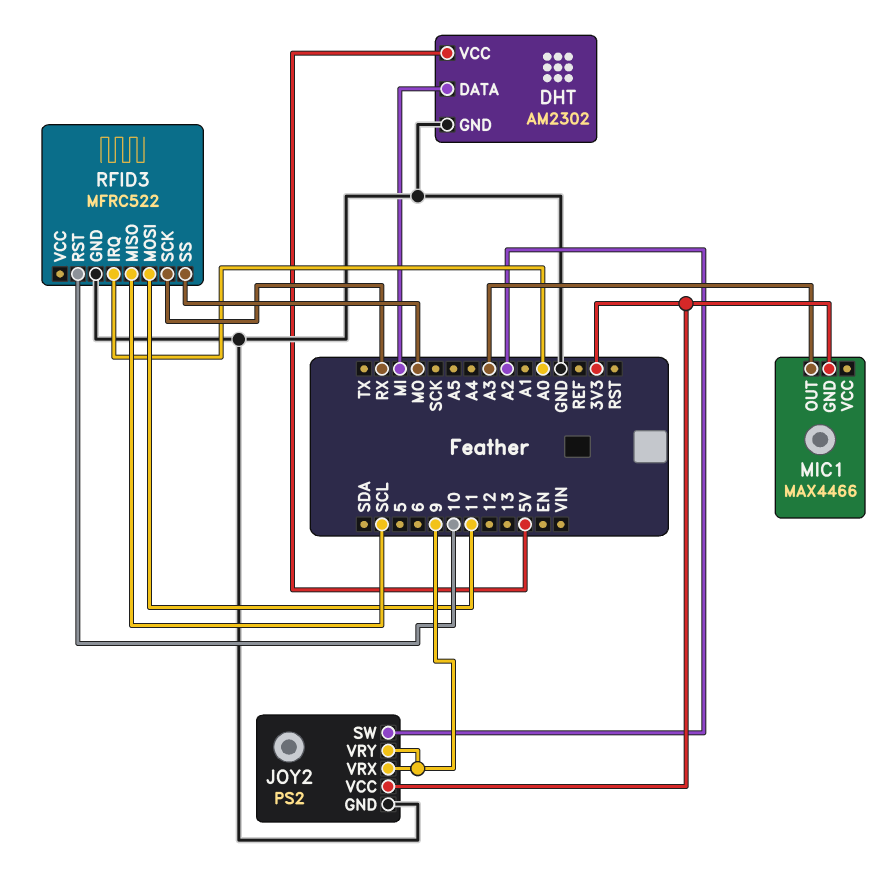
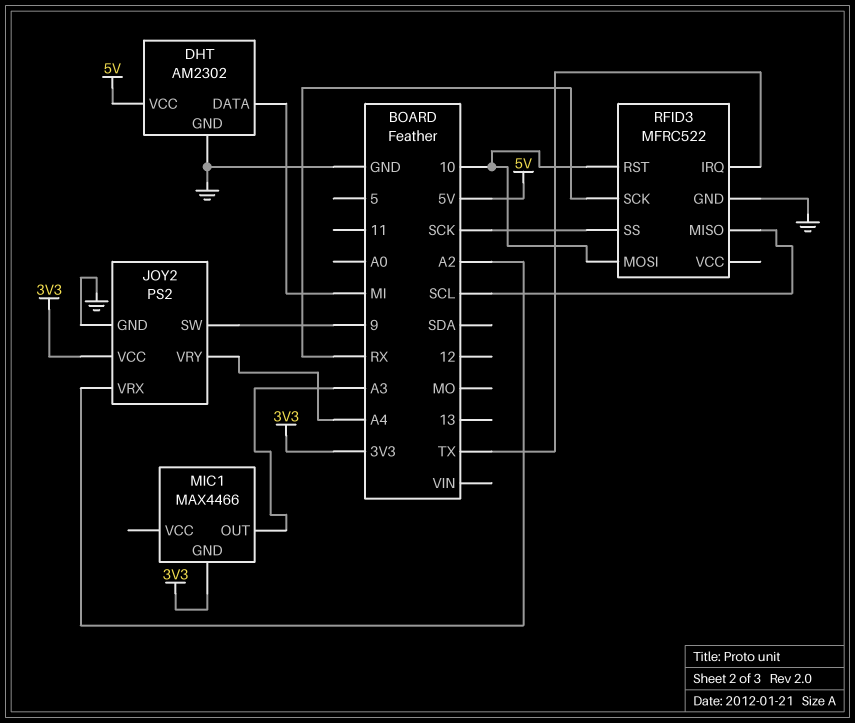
JOY2 pin SW: A2 -> 9
JOY2 pin VRX: 9 -> A2
JOY2 pin VRY: 9 -> A4
RFID3 pin IRQ: A0 -> TX
RFID3 pin MOSI: 11 -> 10
RFID3 pin SS: MO -> SCK

